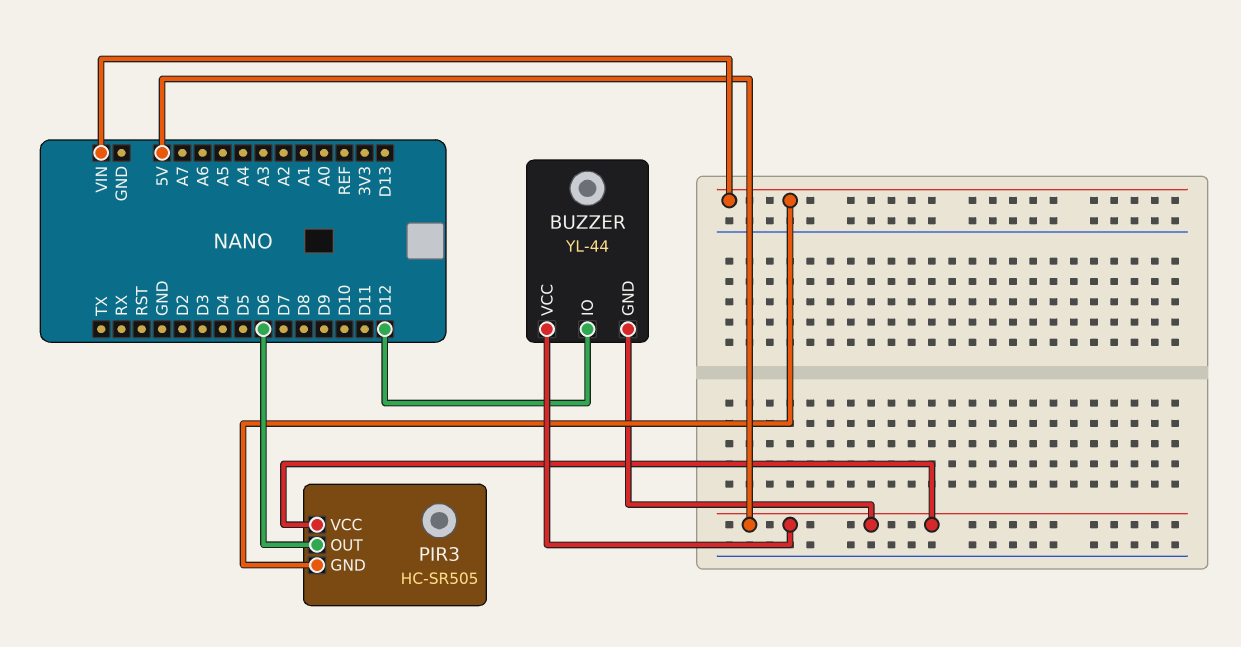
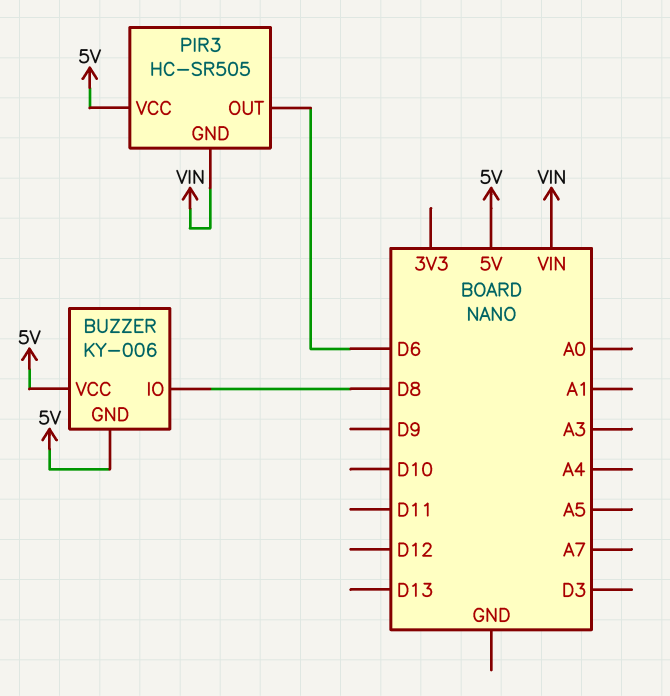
BUZZER: YL-44 -> KY-006
BUZZER pin IO: D12 -> D8

